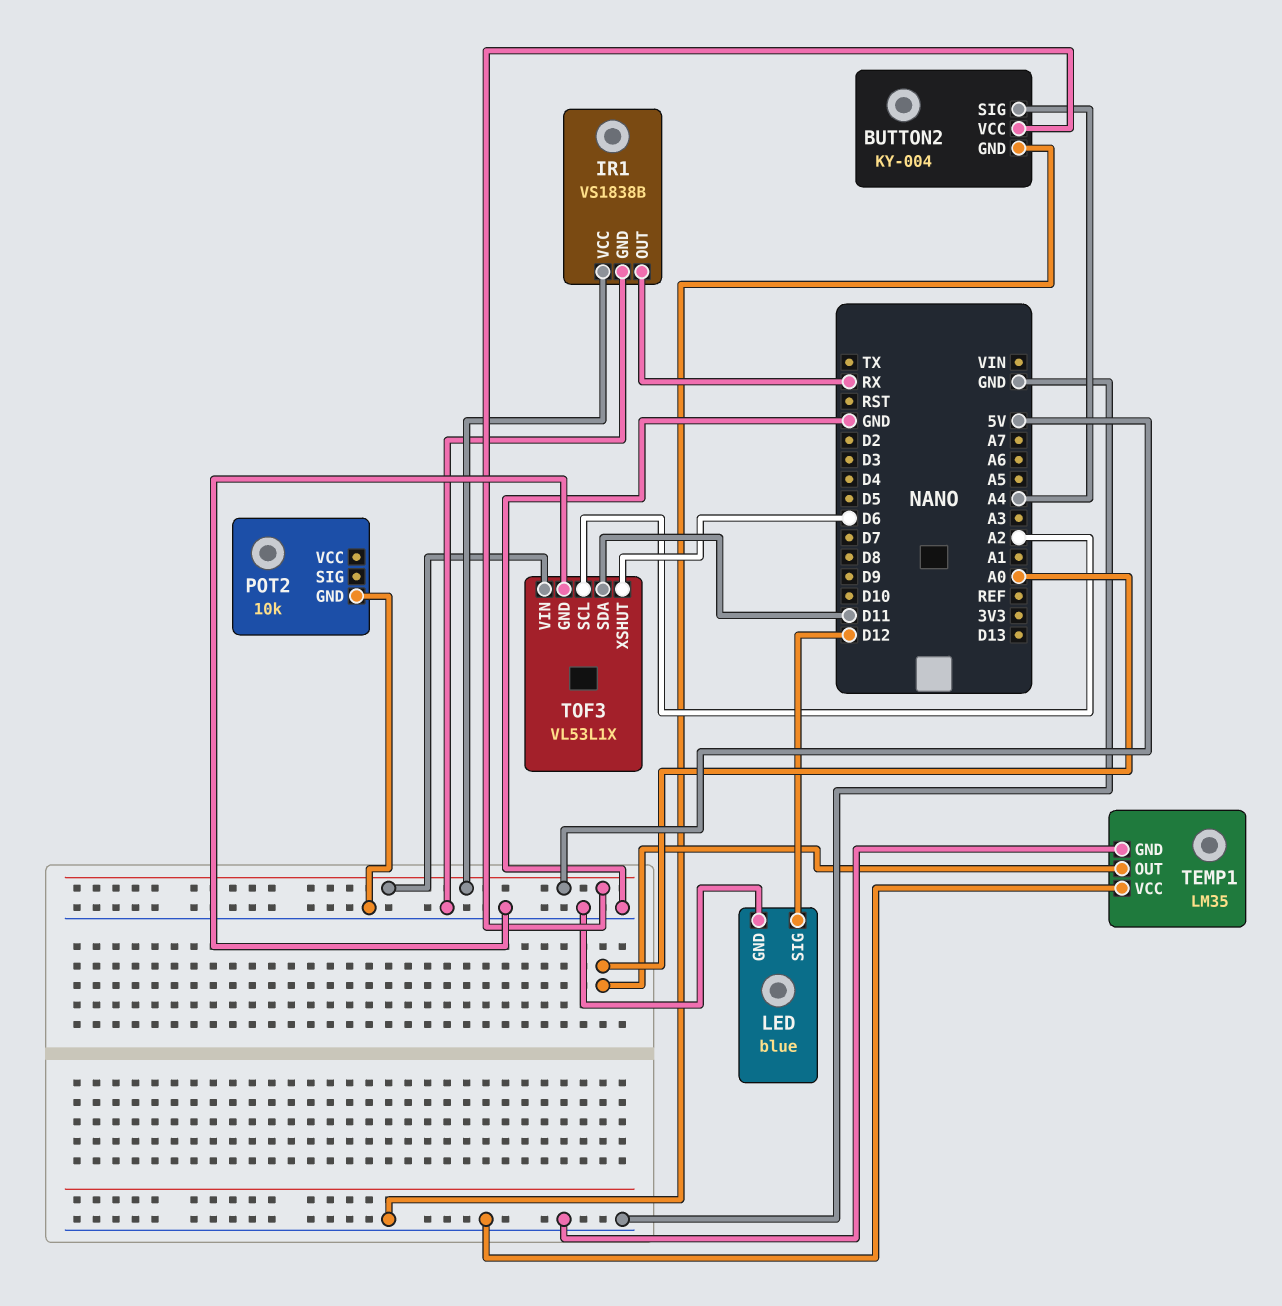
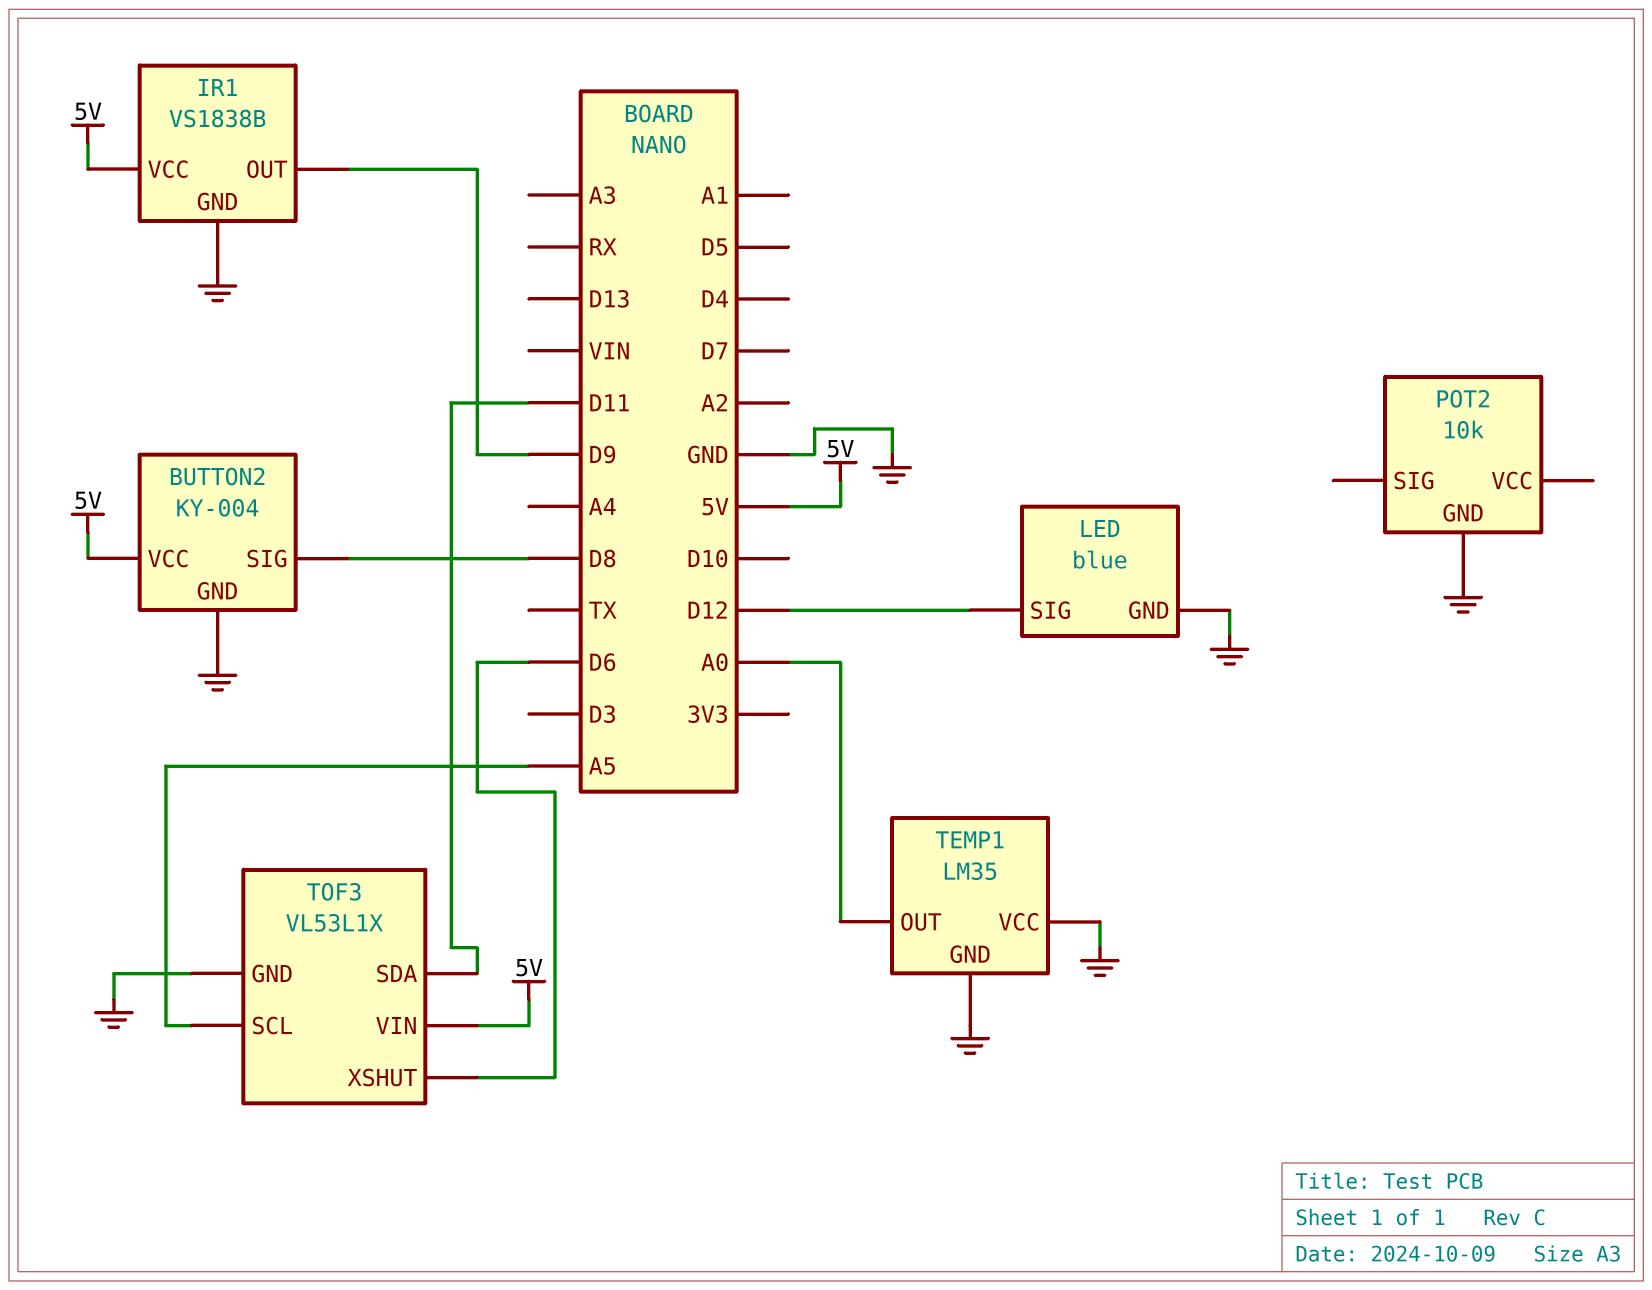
BUTTON2 pin SIG: A4 -> D8
IR1 pin OUT: RX -> D9
TOF3 pin SCL: A2 -> A5

